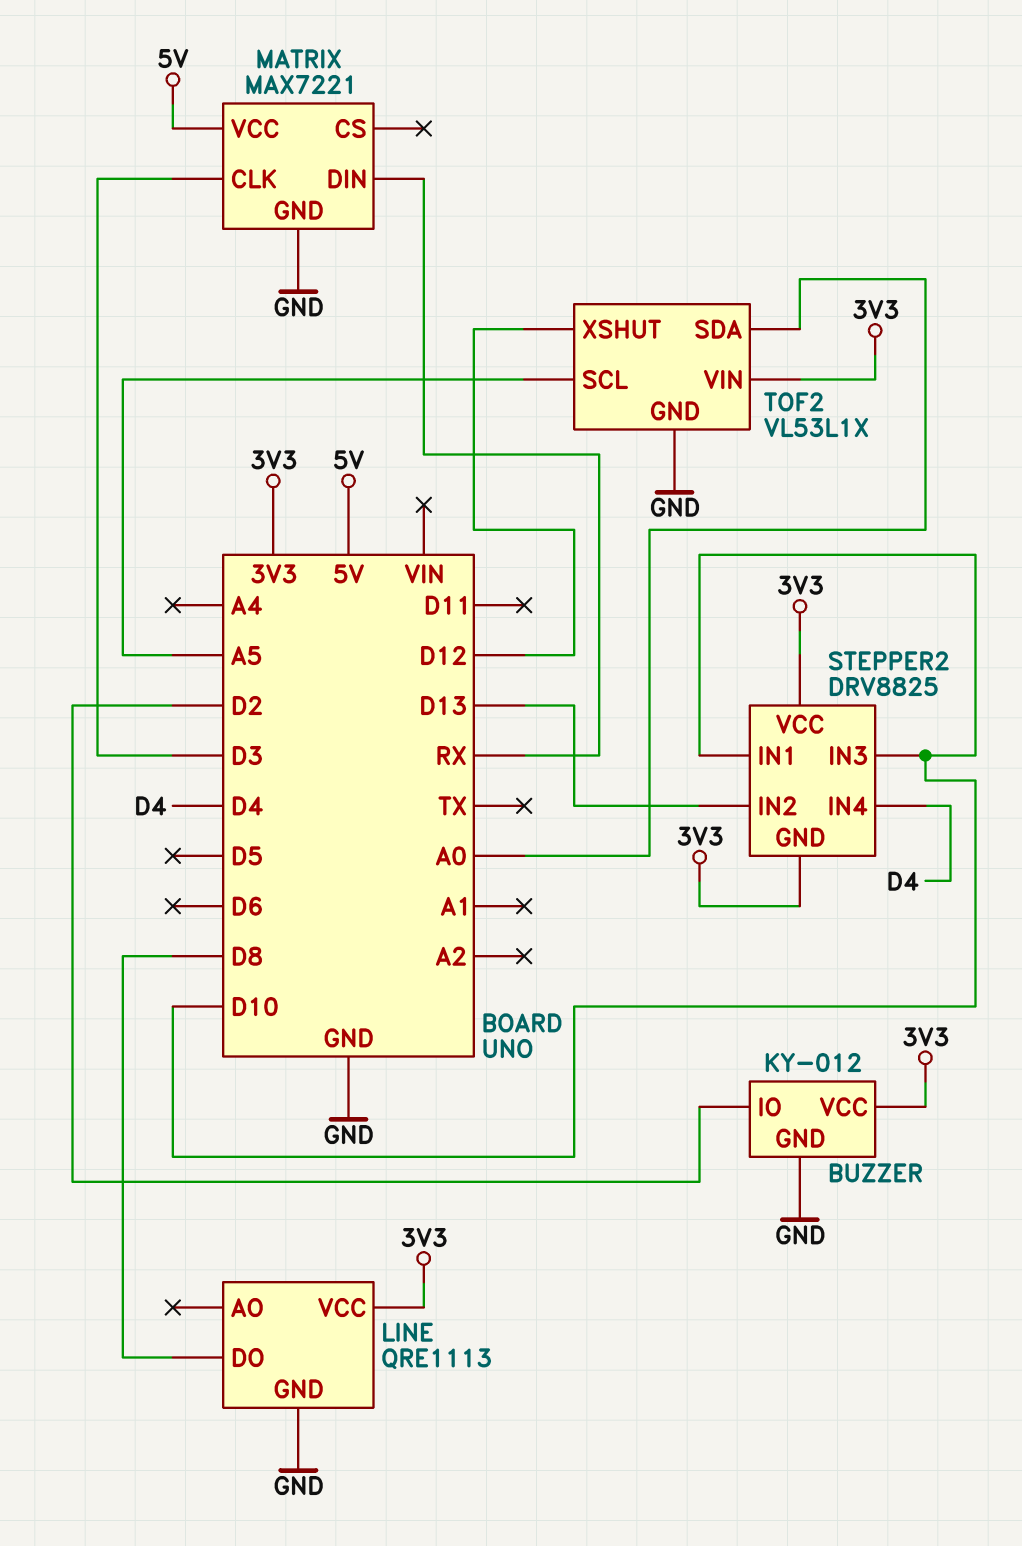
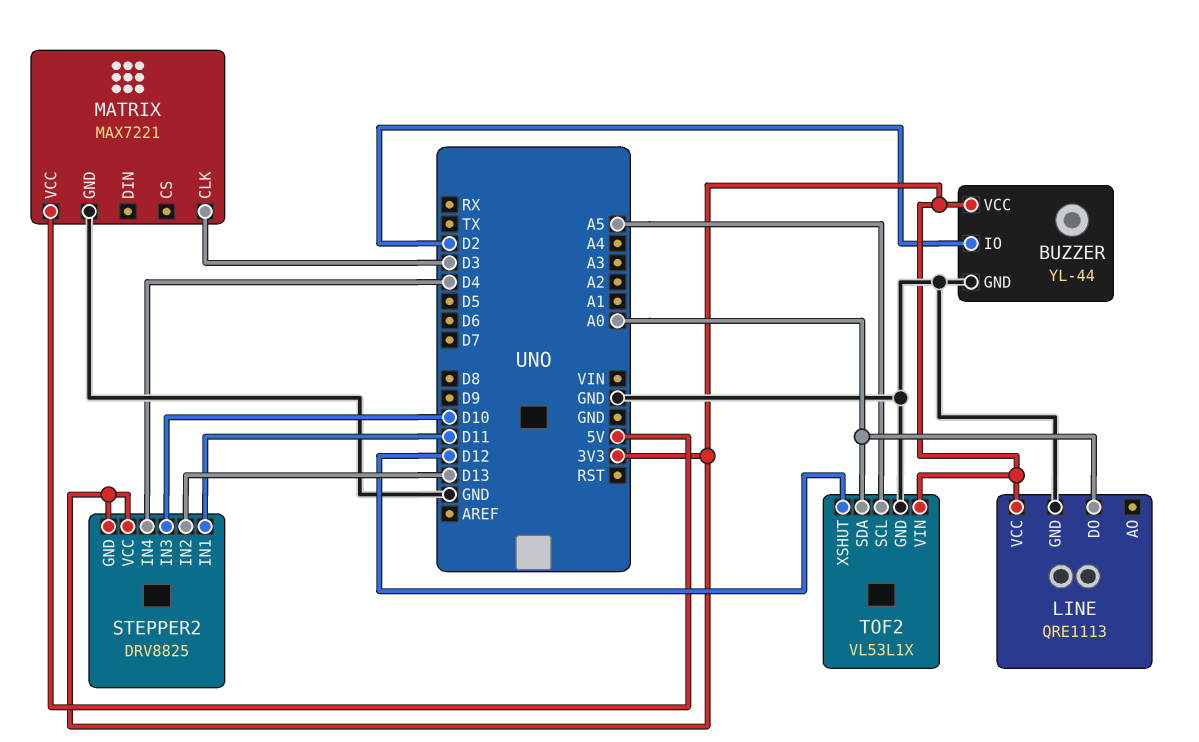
BUZZER: KY-012 -> YL-44
LINE pin DO: D8 -> A0
MATRIX pin DIN: RX -> none
STEPPER2 pin IN1: D10 -> D11

